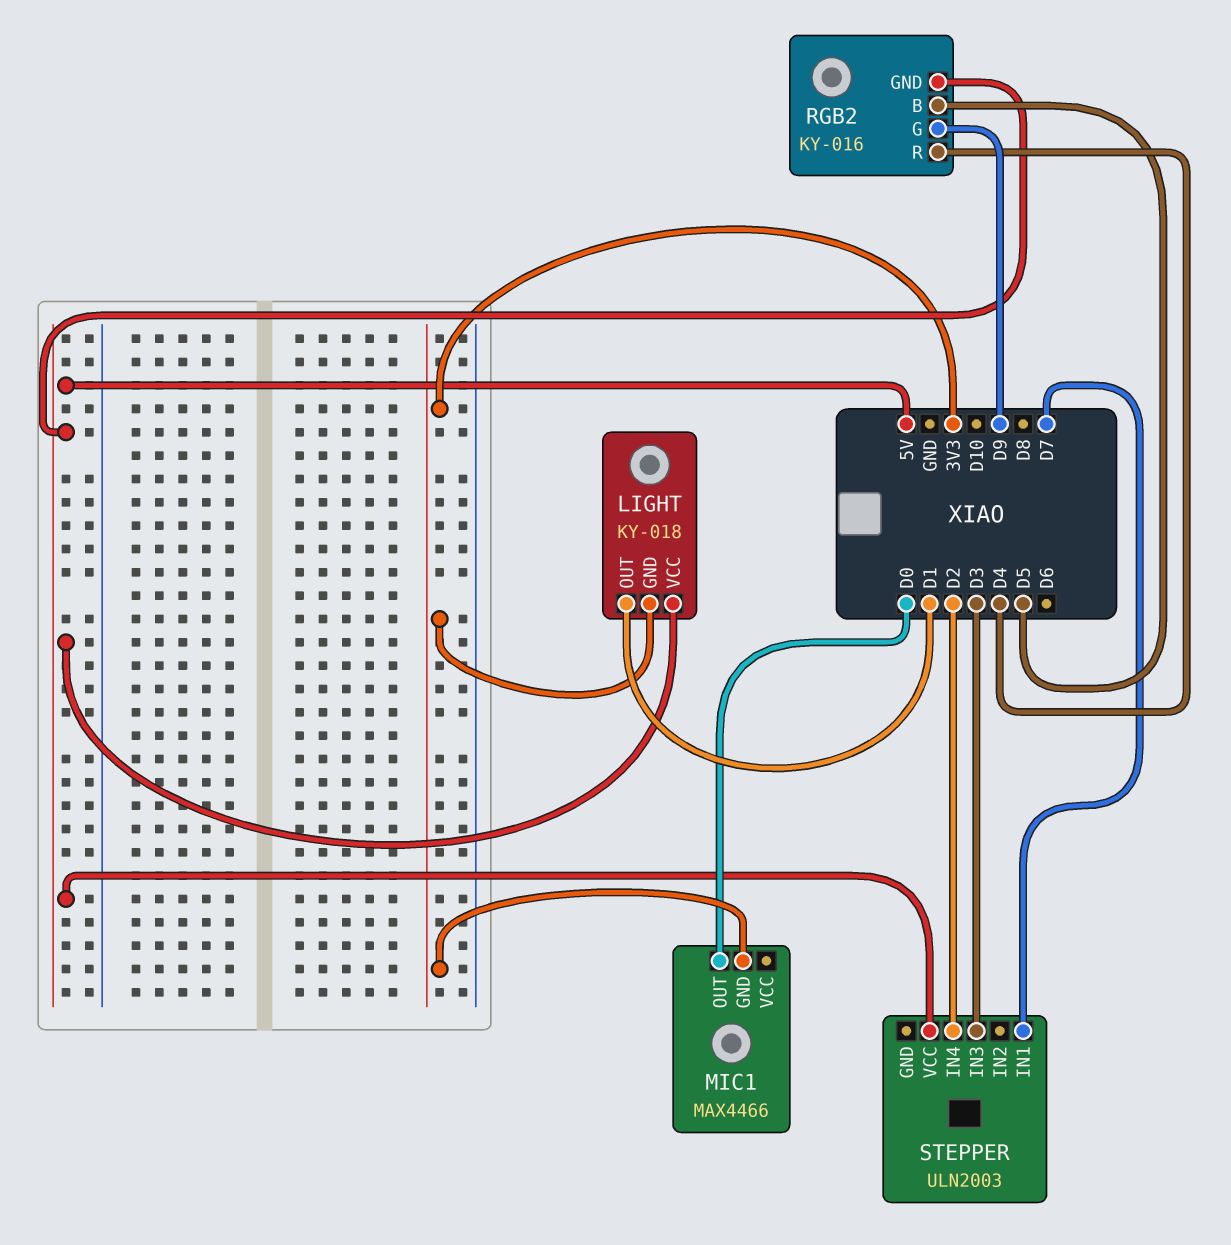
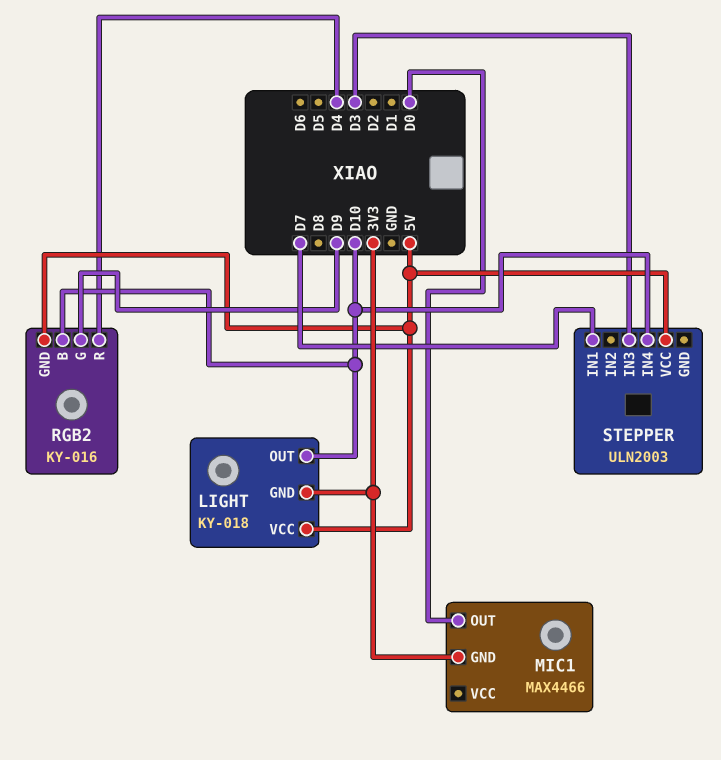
LIGHT pin OUT: D1 -> D10
RGB2 pin B: D5 -> D10
STEPPER pin IN4: D2 -> D10

